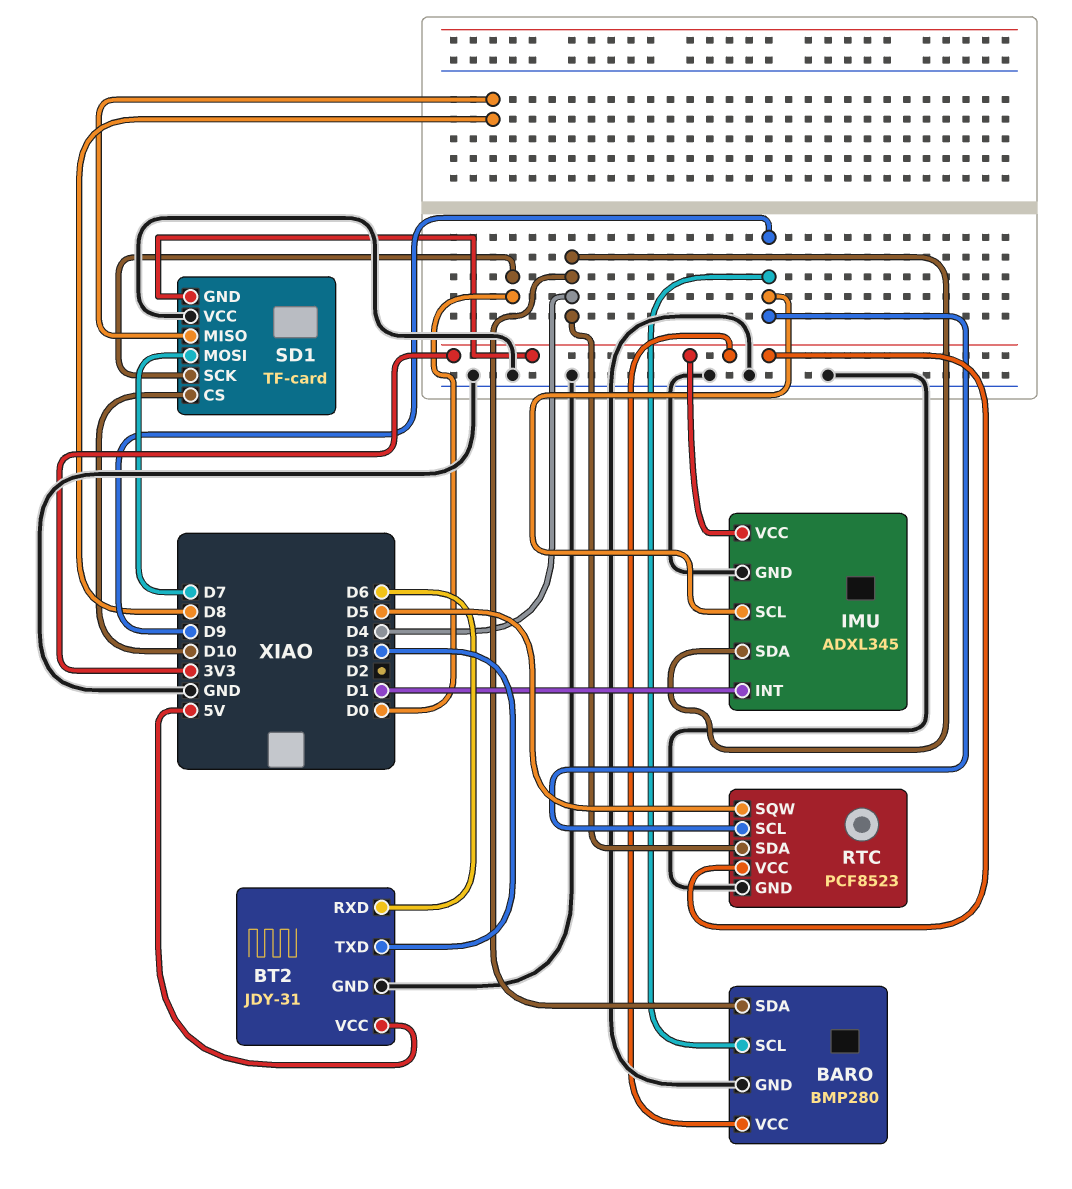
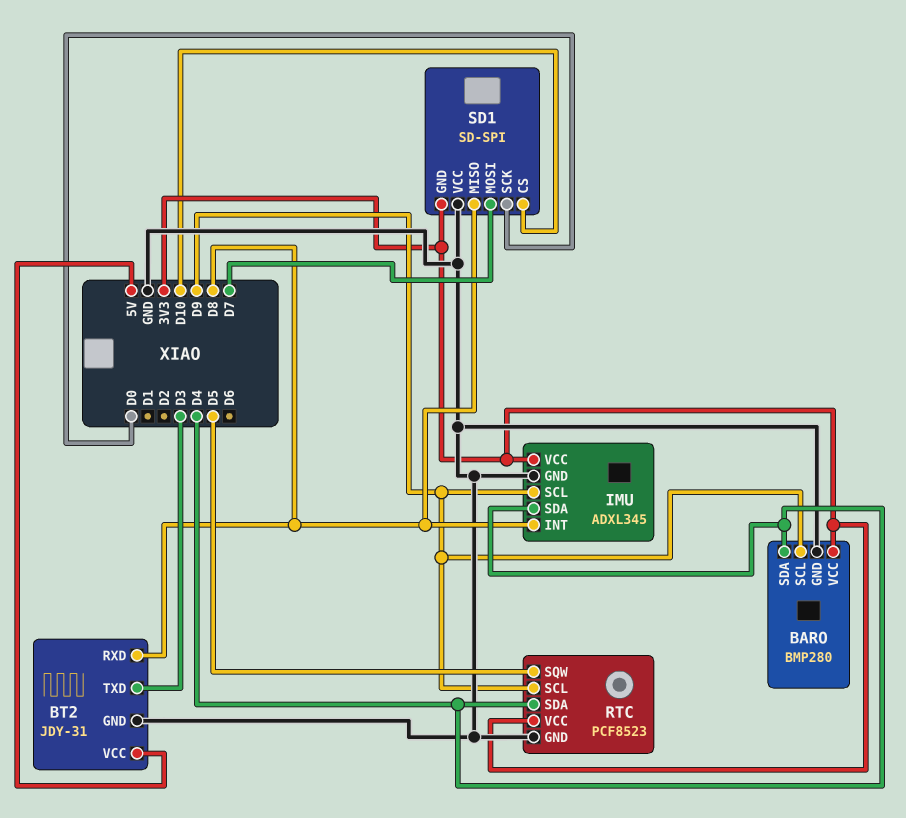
BT2 pin RXD: D6 -> D8
IMU pin INT: D1 -> D8
SD1: TF-card -> SD-SPI

